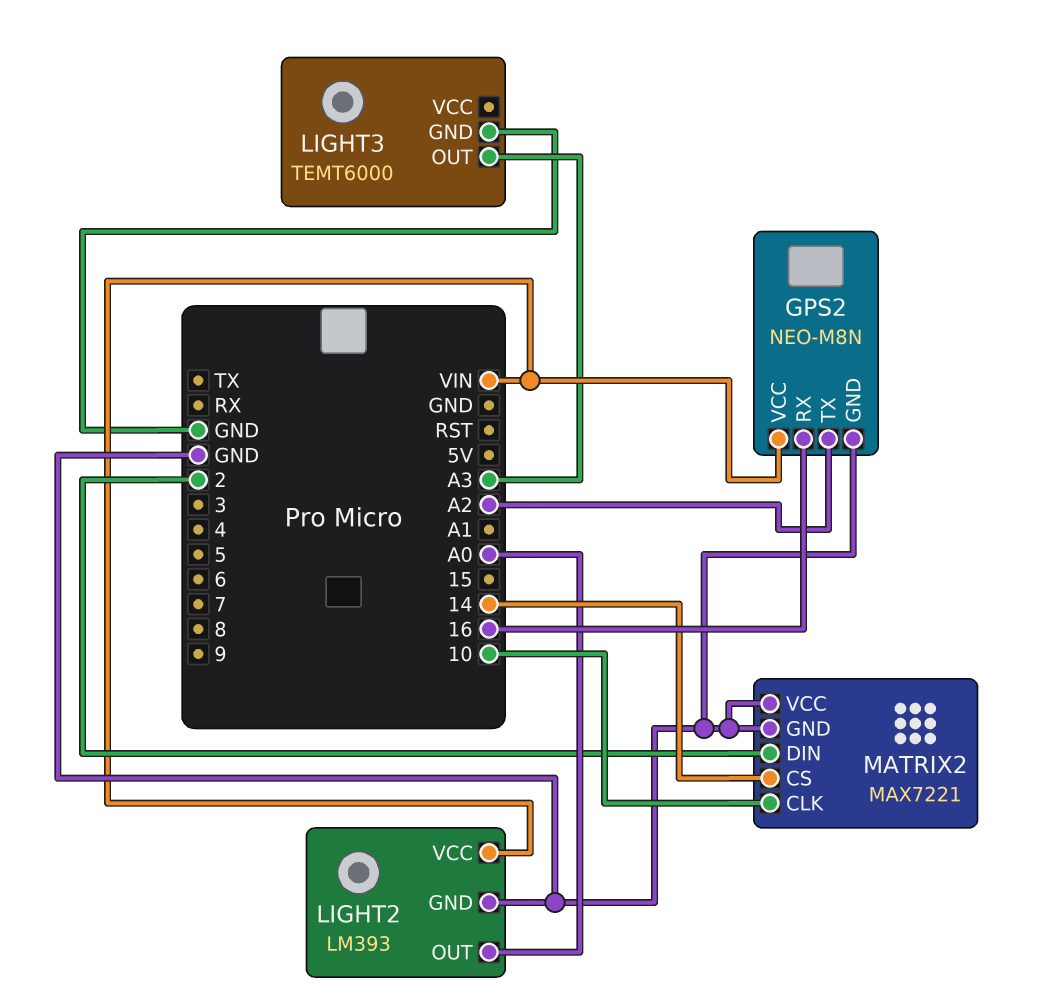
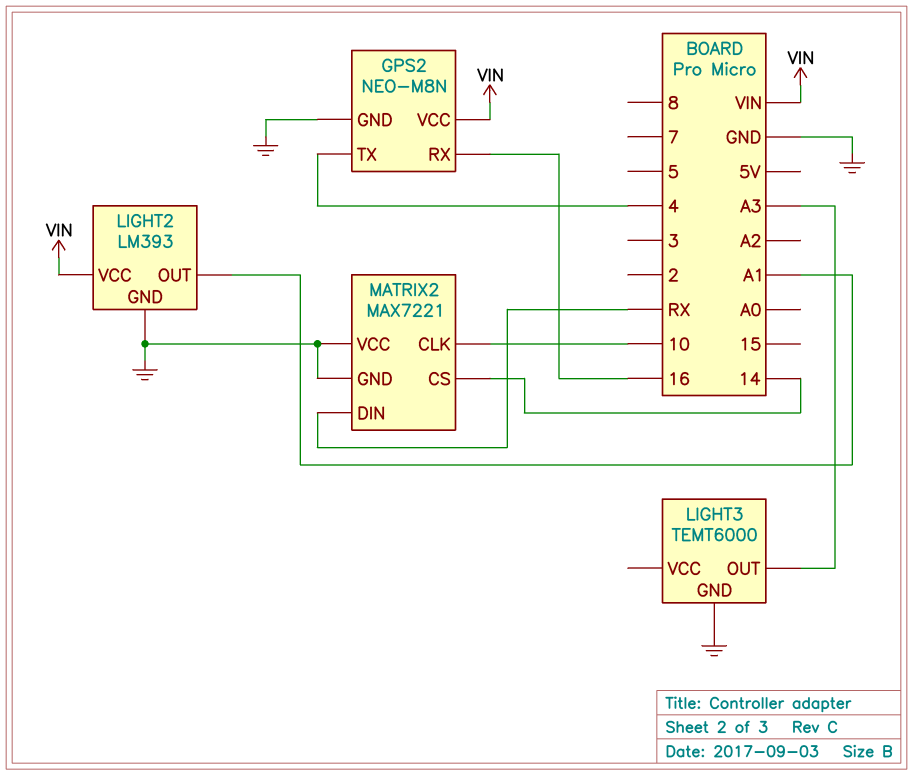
GPS2 pin TX: A2 -> 4
LIGHT2 pin OUT: A0 -> A1
MATRIX2 pin DIN: 2 -> RX

